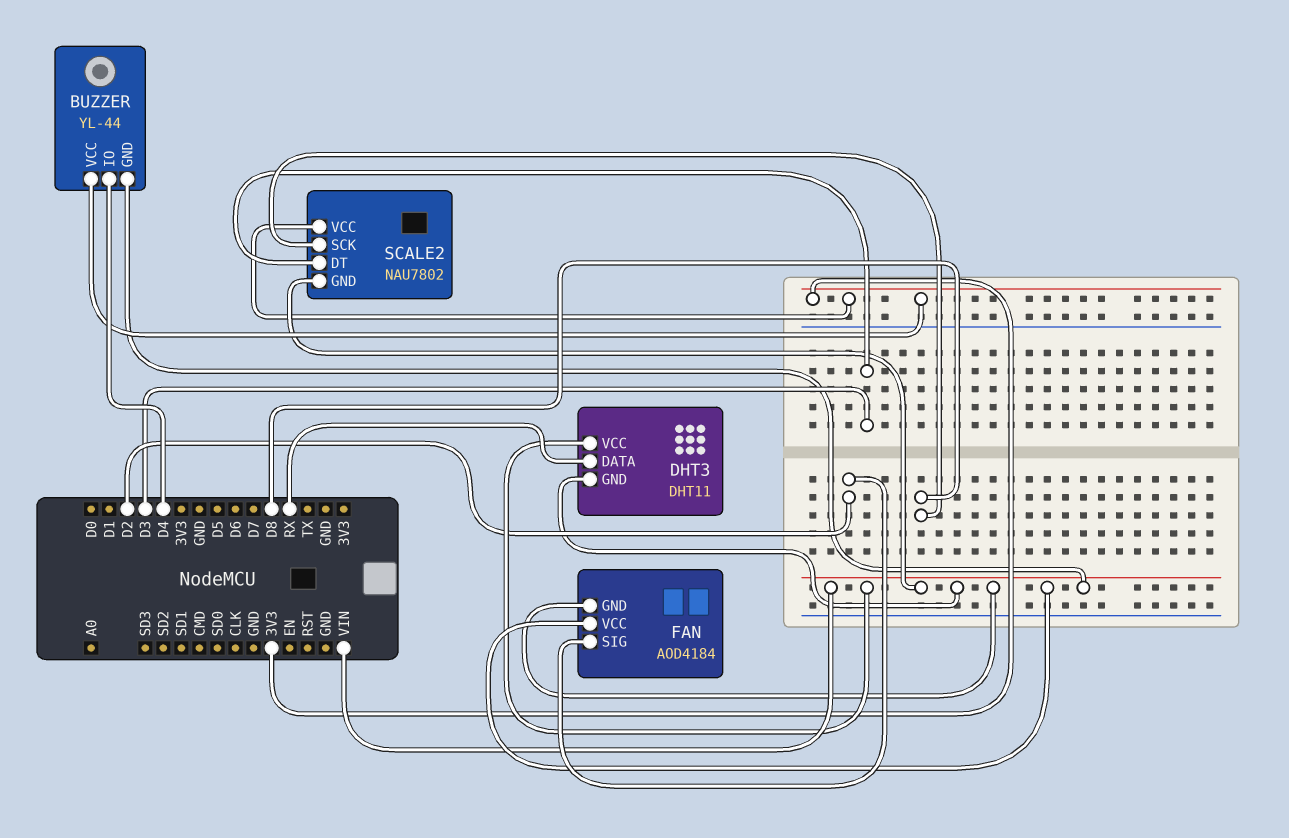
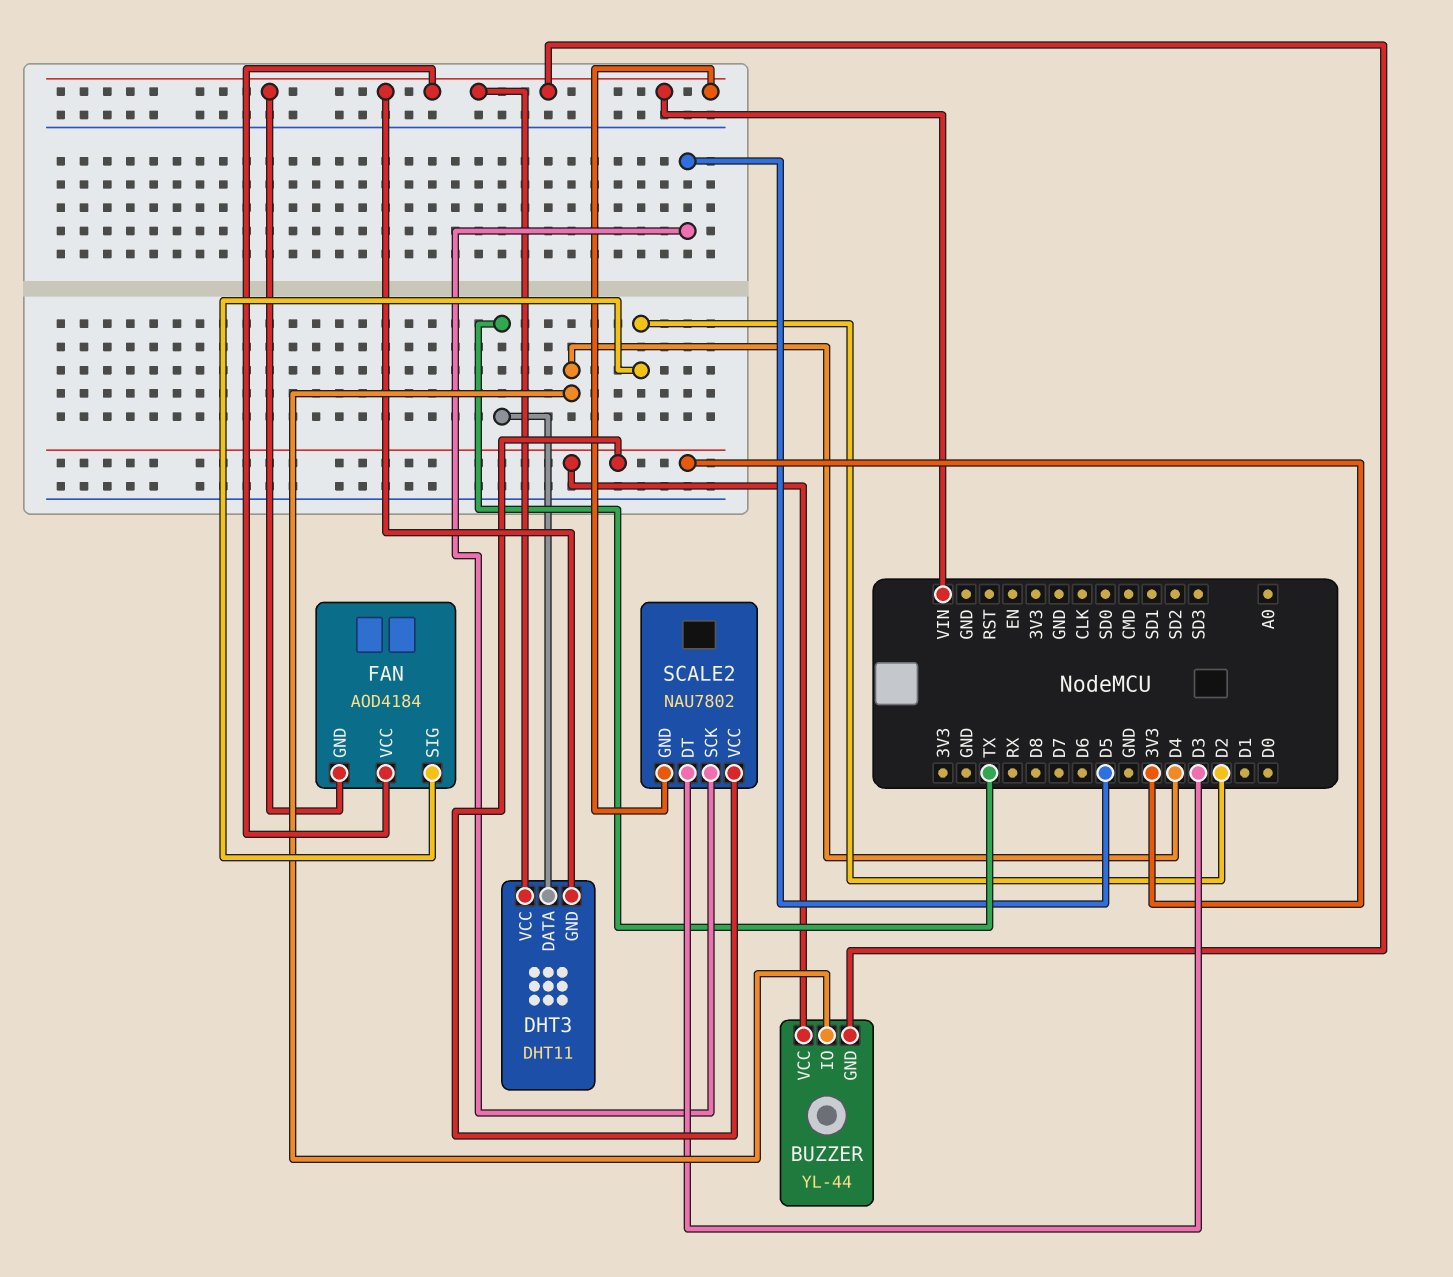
DHT3 pin DATA: RX -> TX
SCALE2 pin SCK: D8 -> D5

